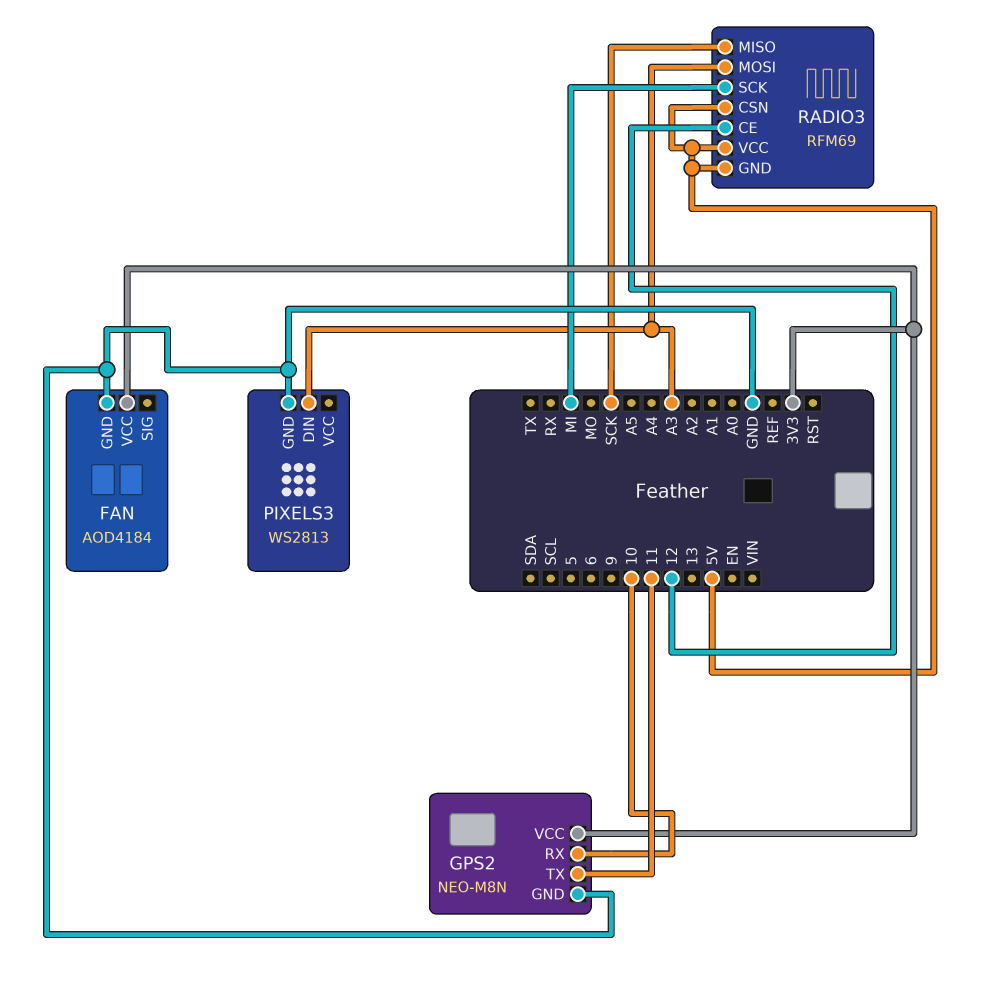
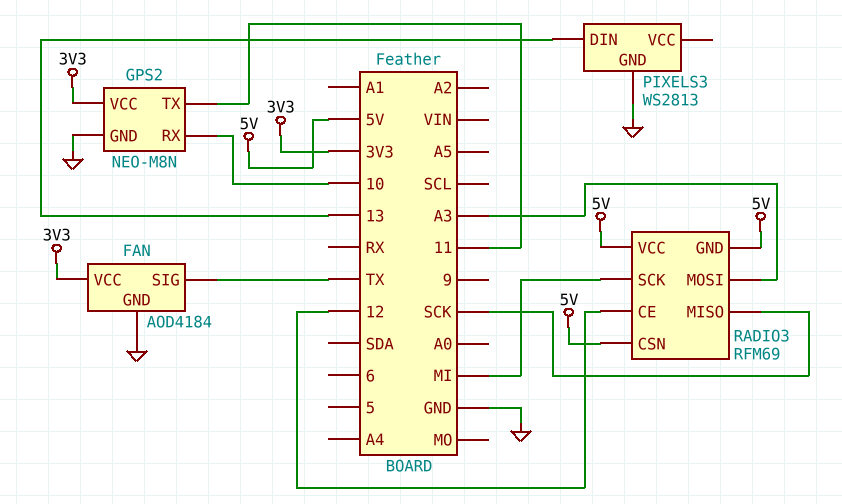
FAN pin SIG: none -> TX
PIXELS3 pin DIN: A3 -> 13

